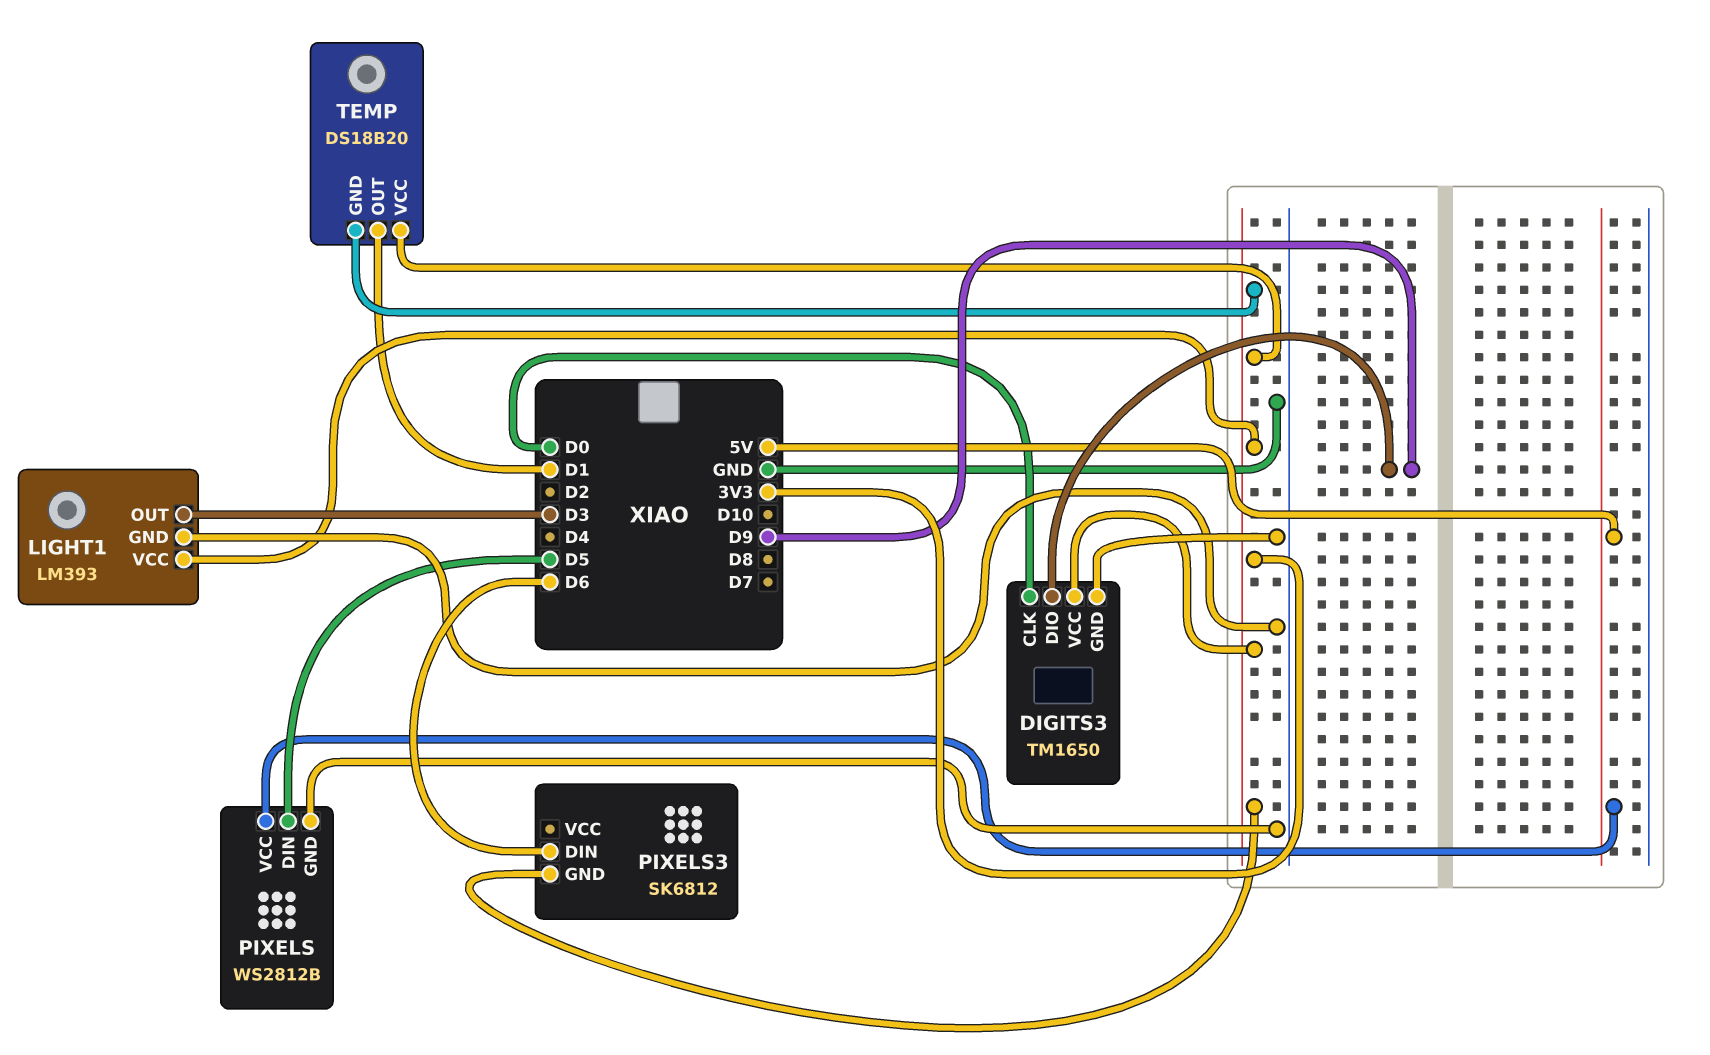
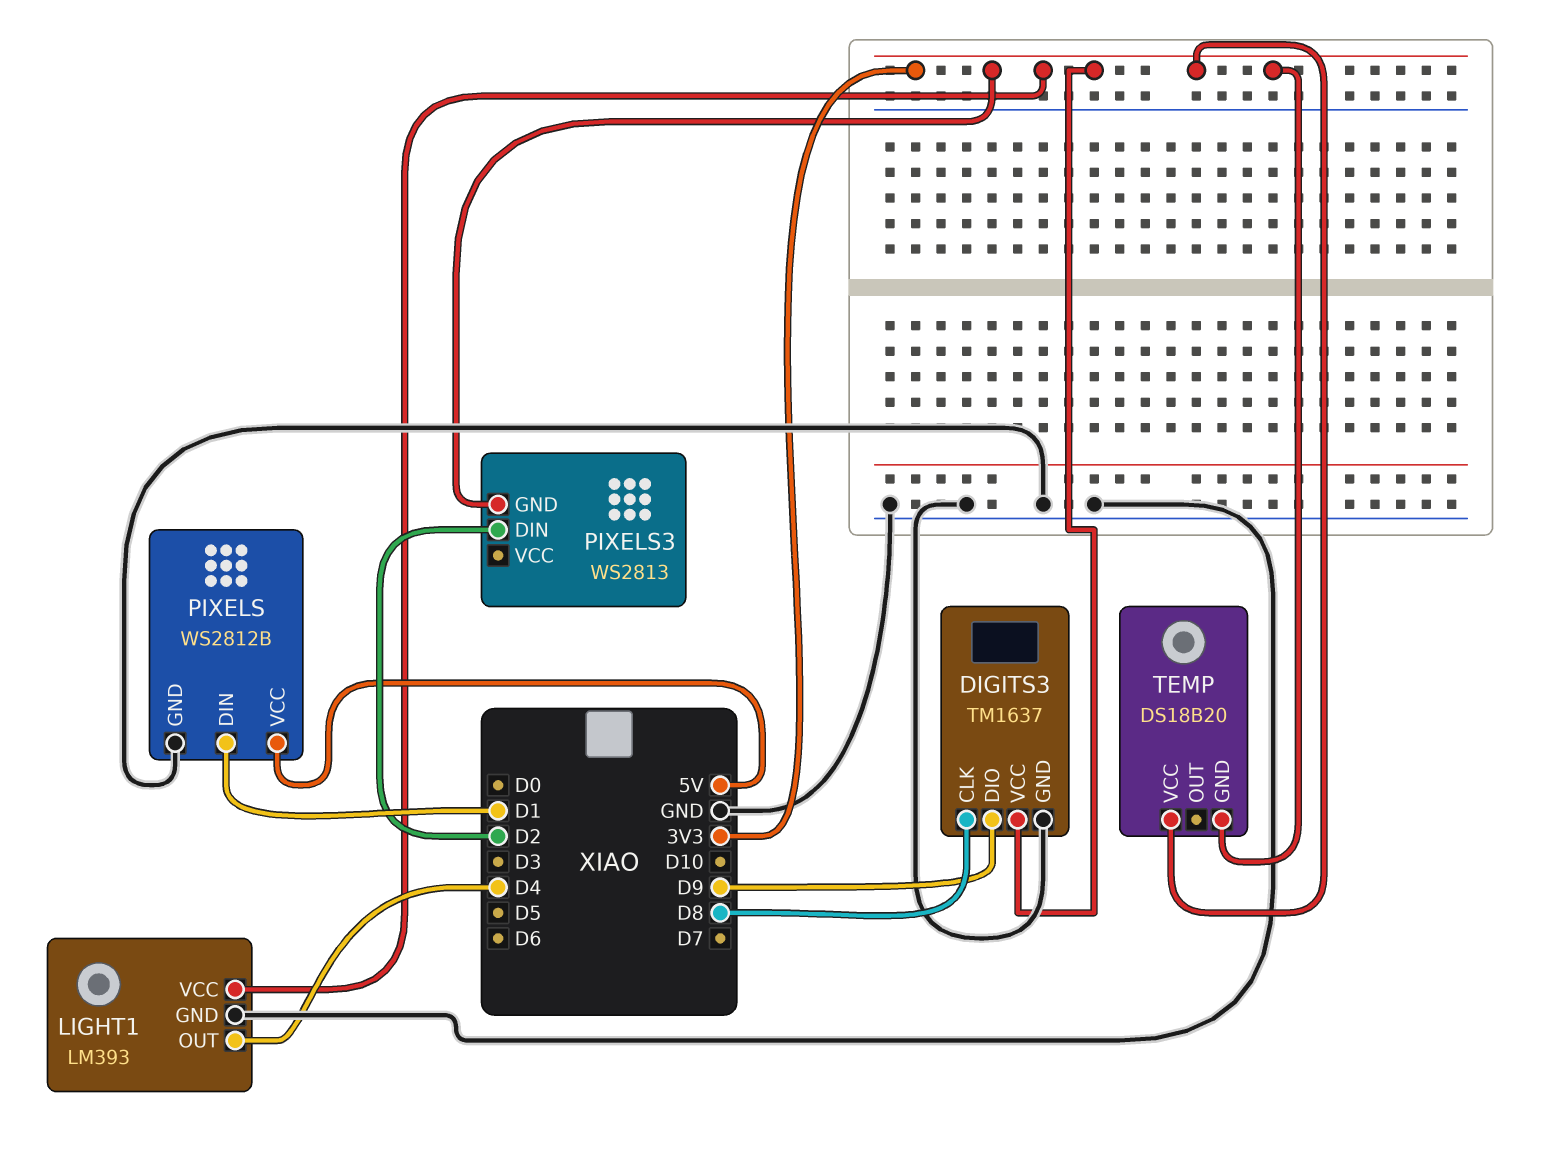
DIGITS3: TM1650 -> TM1637
DIGITS3 pin CLK: D0 -> D8
LIGHT1 pin OUT: D3 -> D4
PIXELS pin DIN: D5 -> D1
PIXELS3: SK6812 -> WS2813
PIXELS3 pin DIN: D6 -> D2
TEMP pin OUT: D1 -> none

